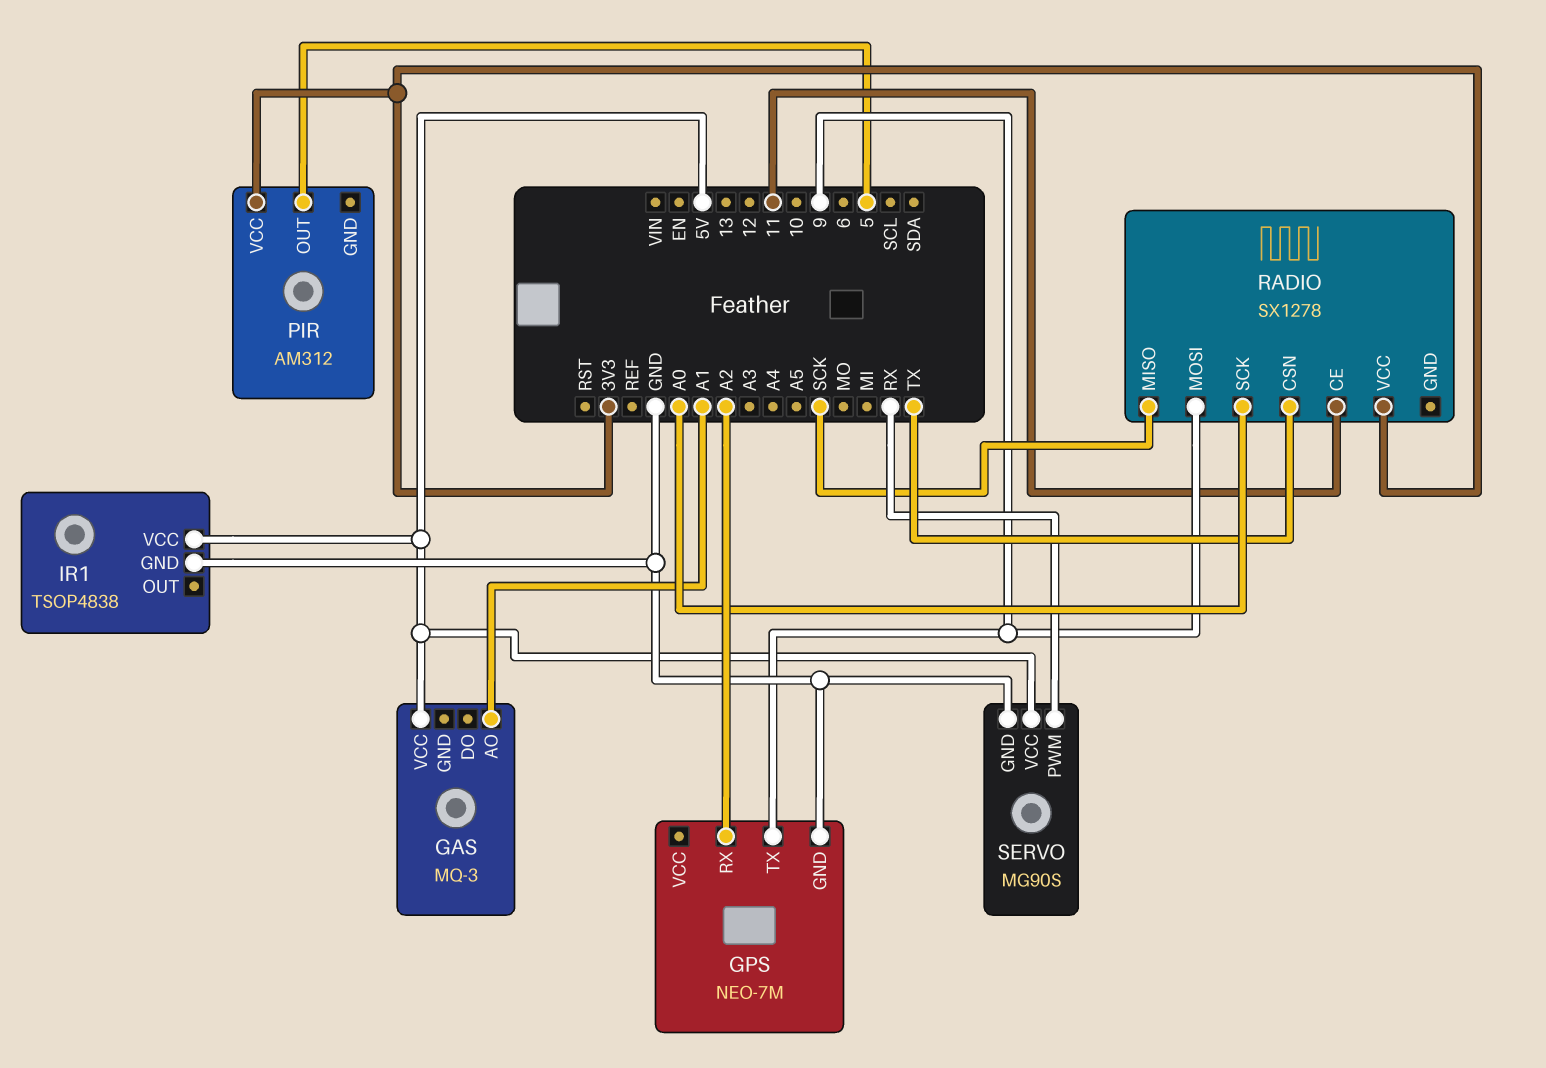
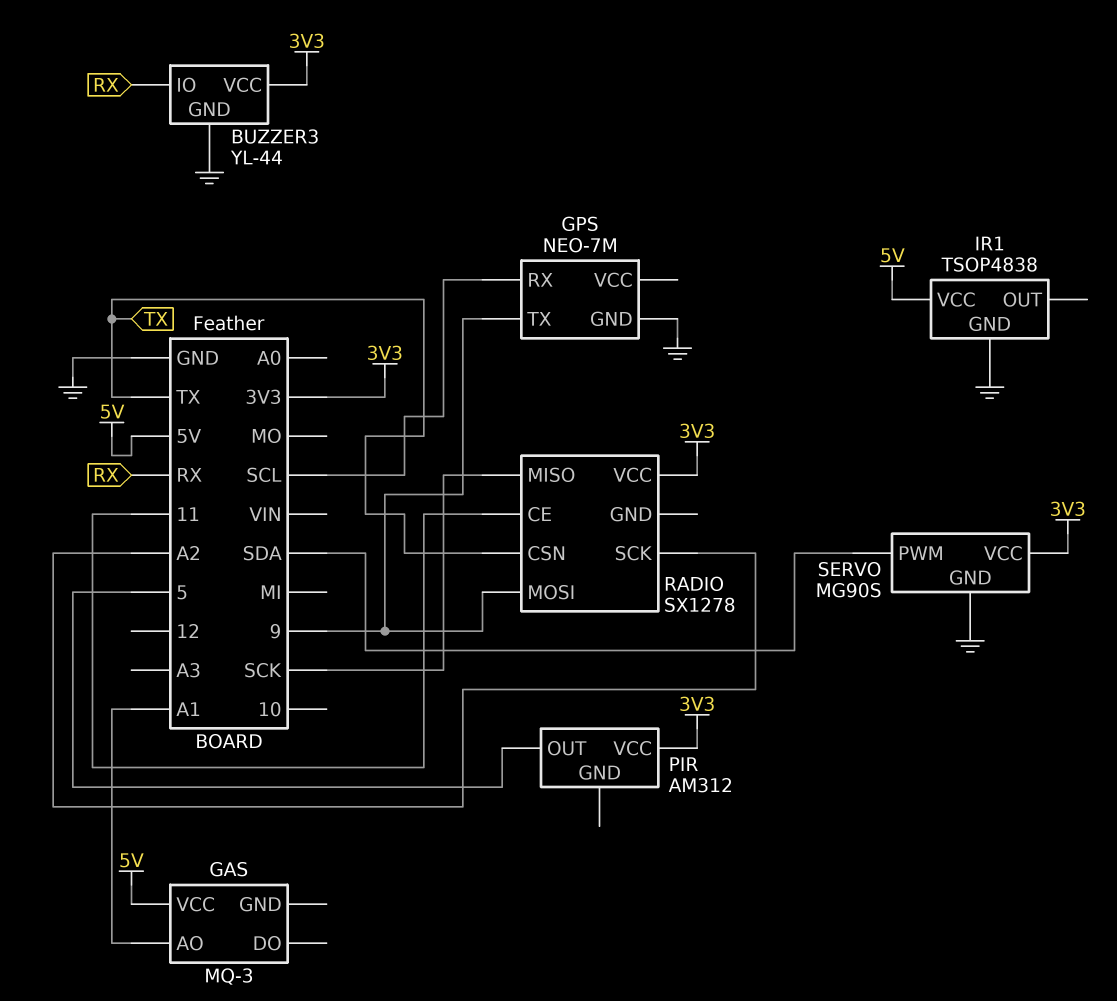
BUZZER3: none -> YL-44
BUZZER3 pin GND: none -> GND
BUZZER3 pin IO: none -> RX
BUZZER3 pin VCC: none -> 3V3
GPS pin RX: A2 -> SCL
RADIO pin SCK: A0 -> A2
SERVO pin PWM: RX -> SDA
SERVO pin VCC: 5V -> 3V3

